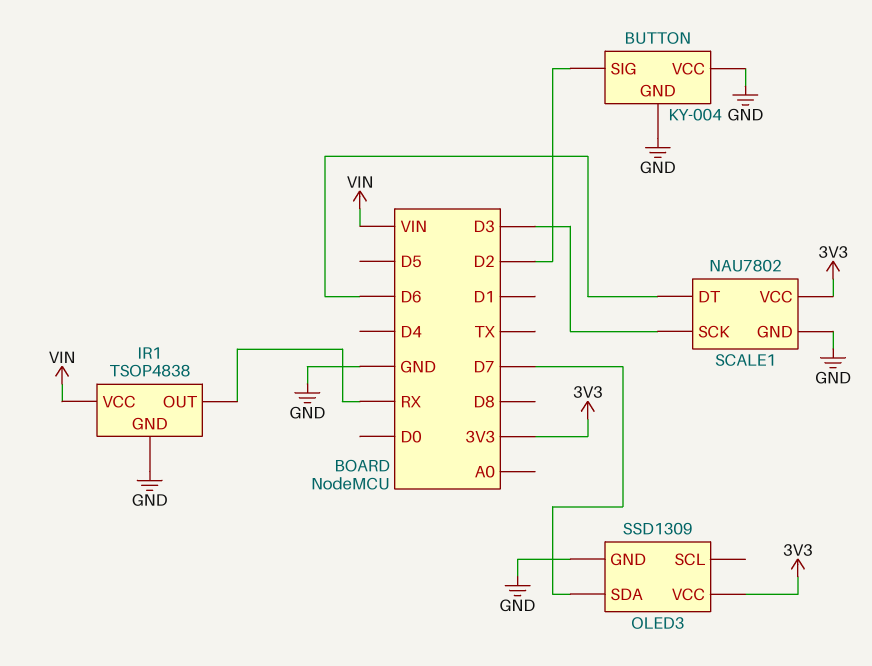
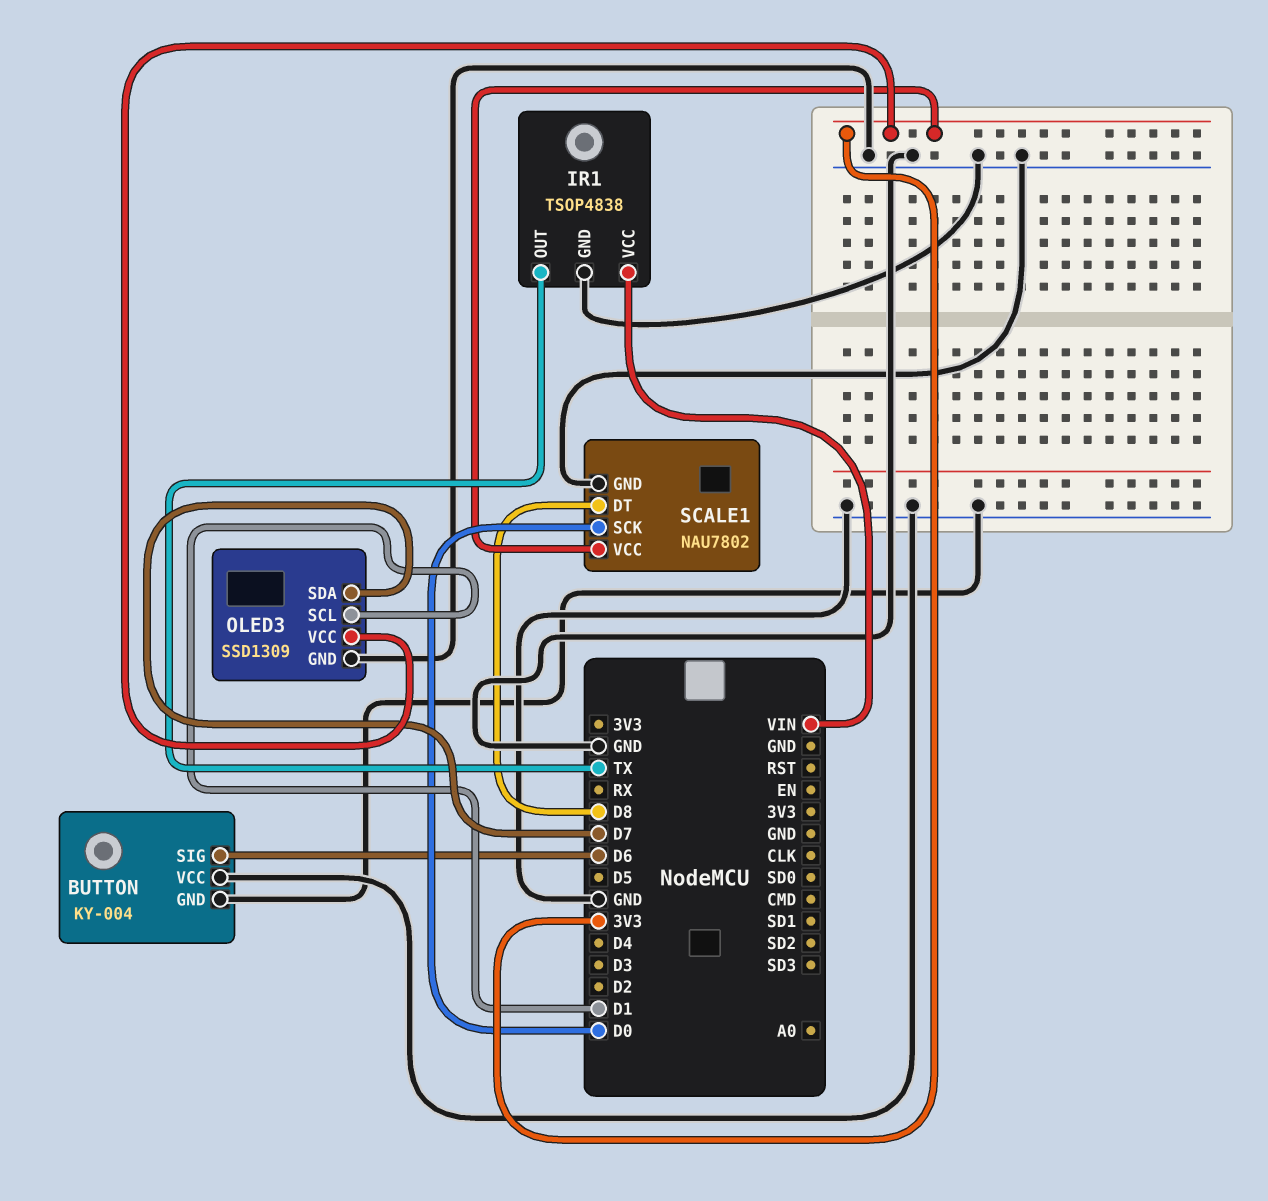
BUTTON pin SIG: D2 -> D6
IR1 pin OUT: RX -> TX
OLED3 pin SCL: none -> D1
SCALE1 pin DT: D6 -> D8
SCALE1 pin SCK: D3 -> D0

